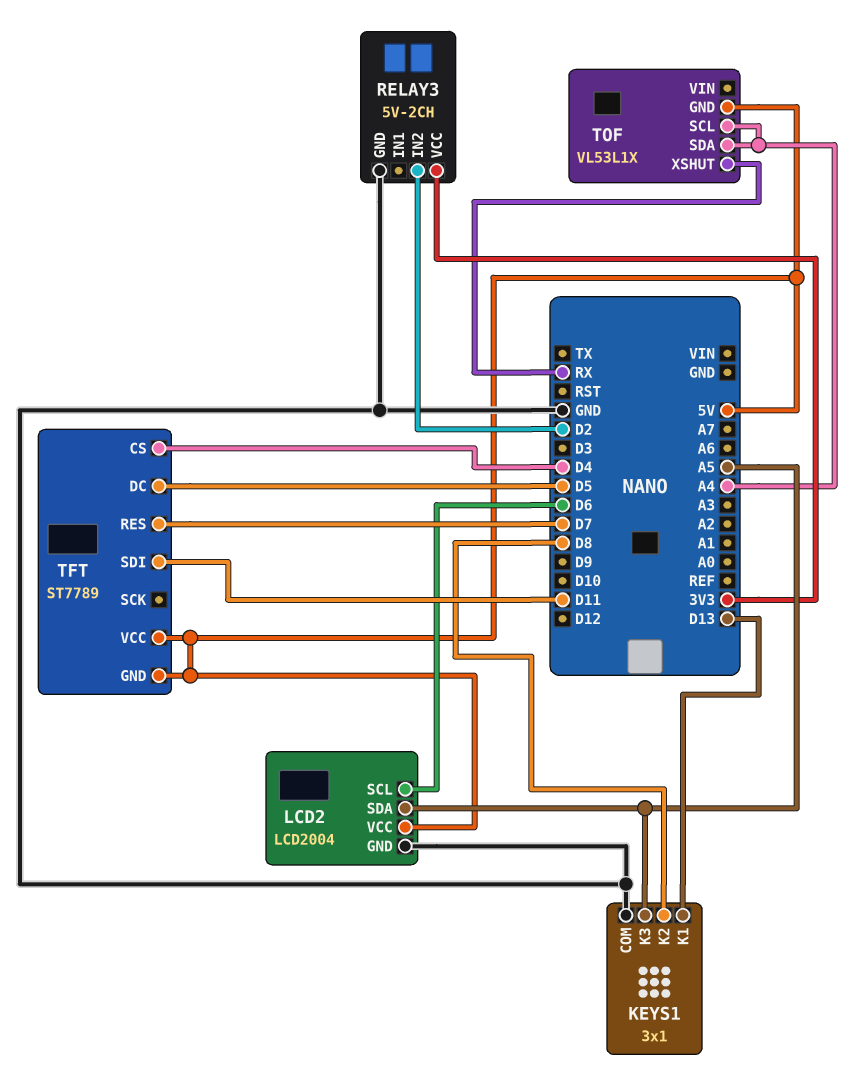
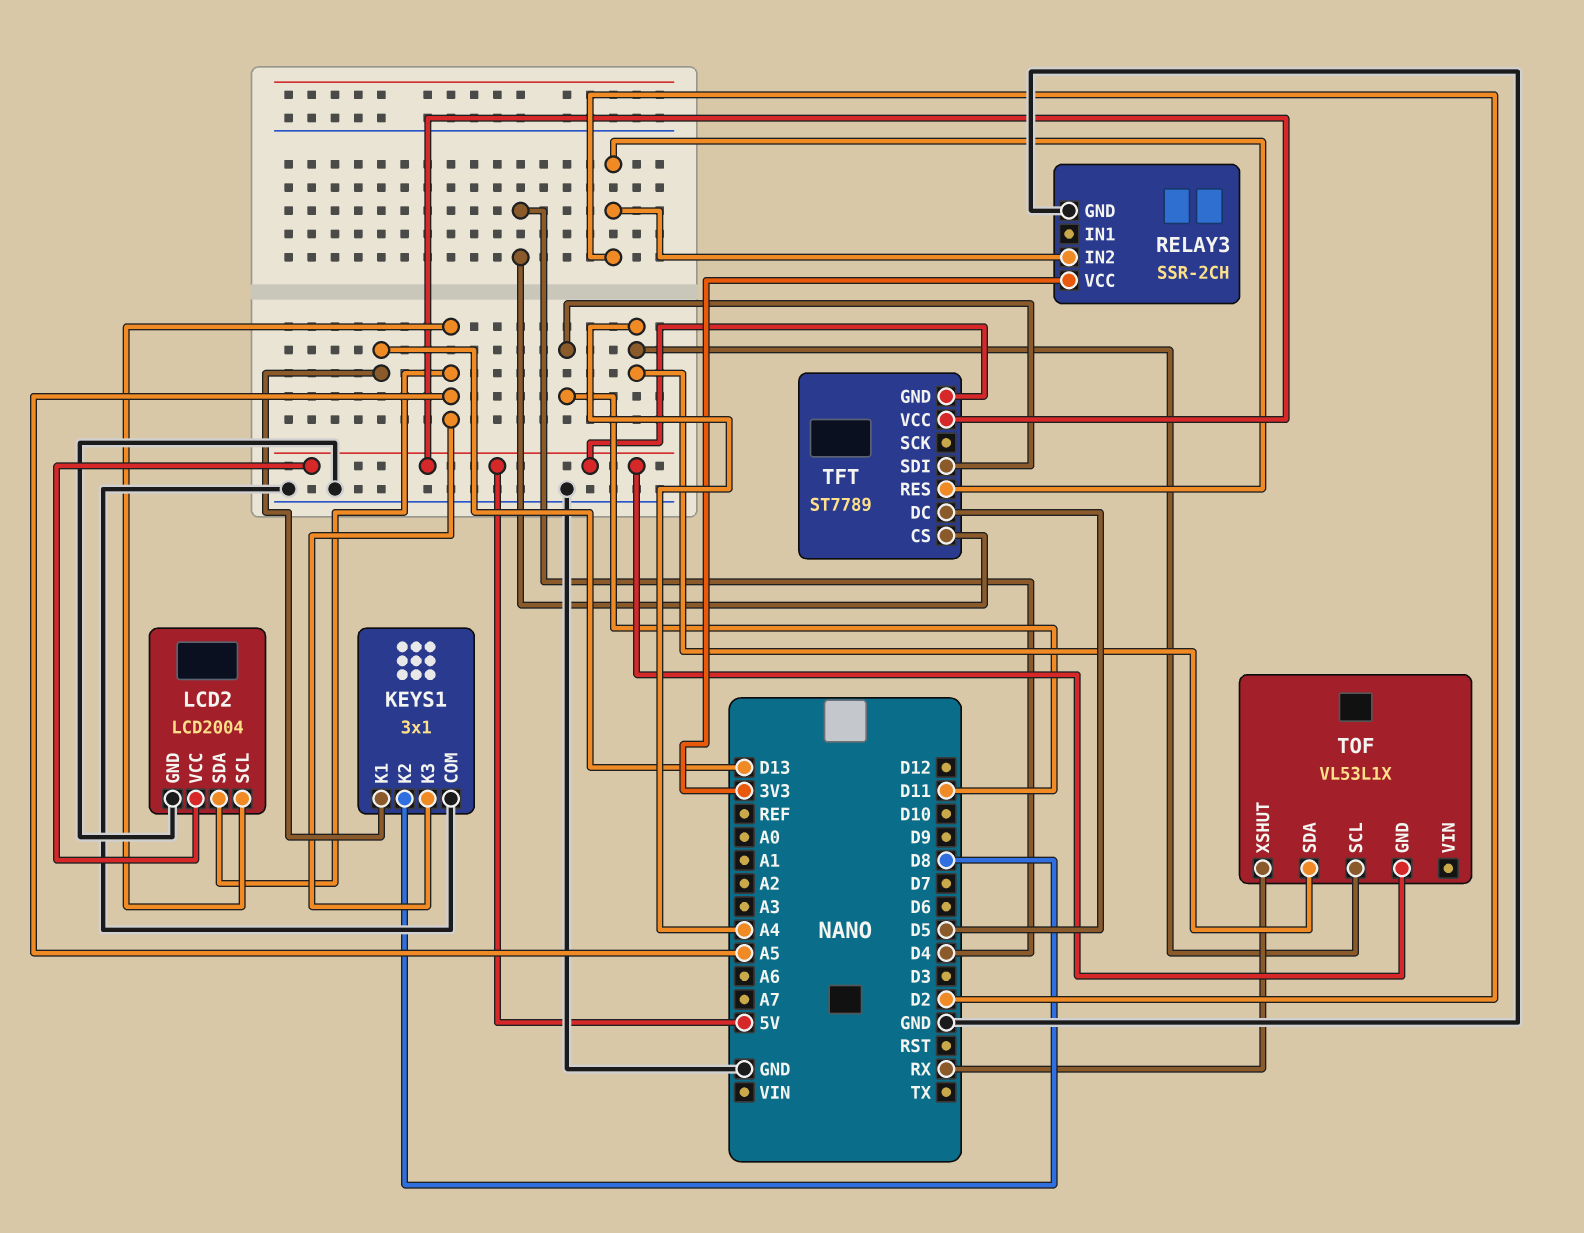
LCD2 pin SCL: D6 -> A5
RELAY3: 5V-2CH -> SSR-2CH
TFT pin RES: D7 -> D2

